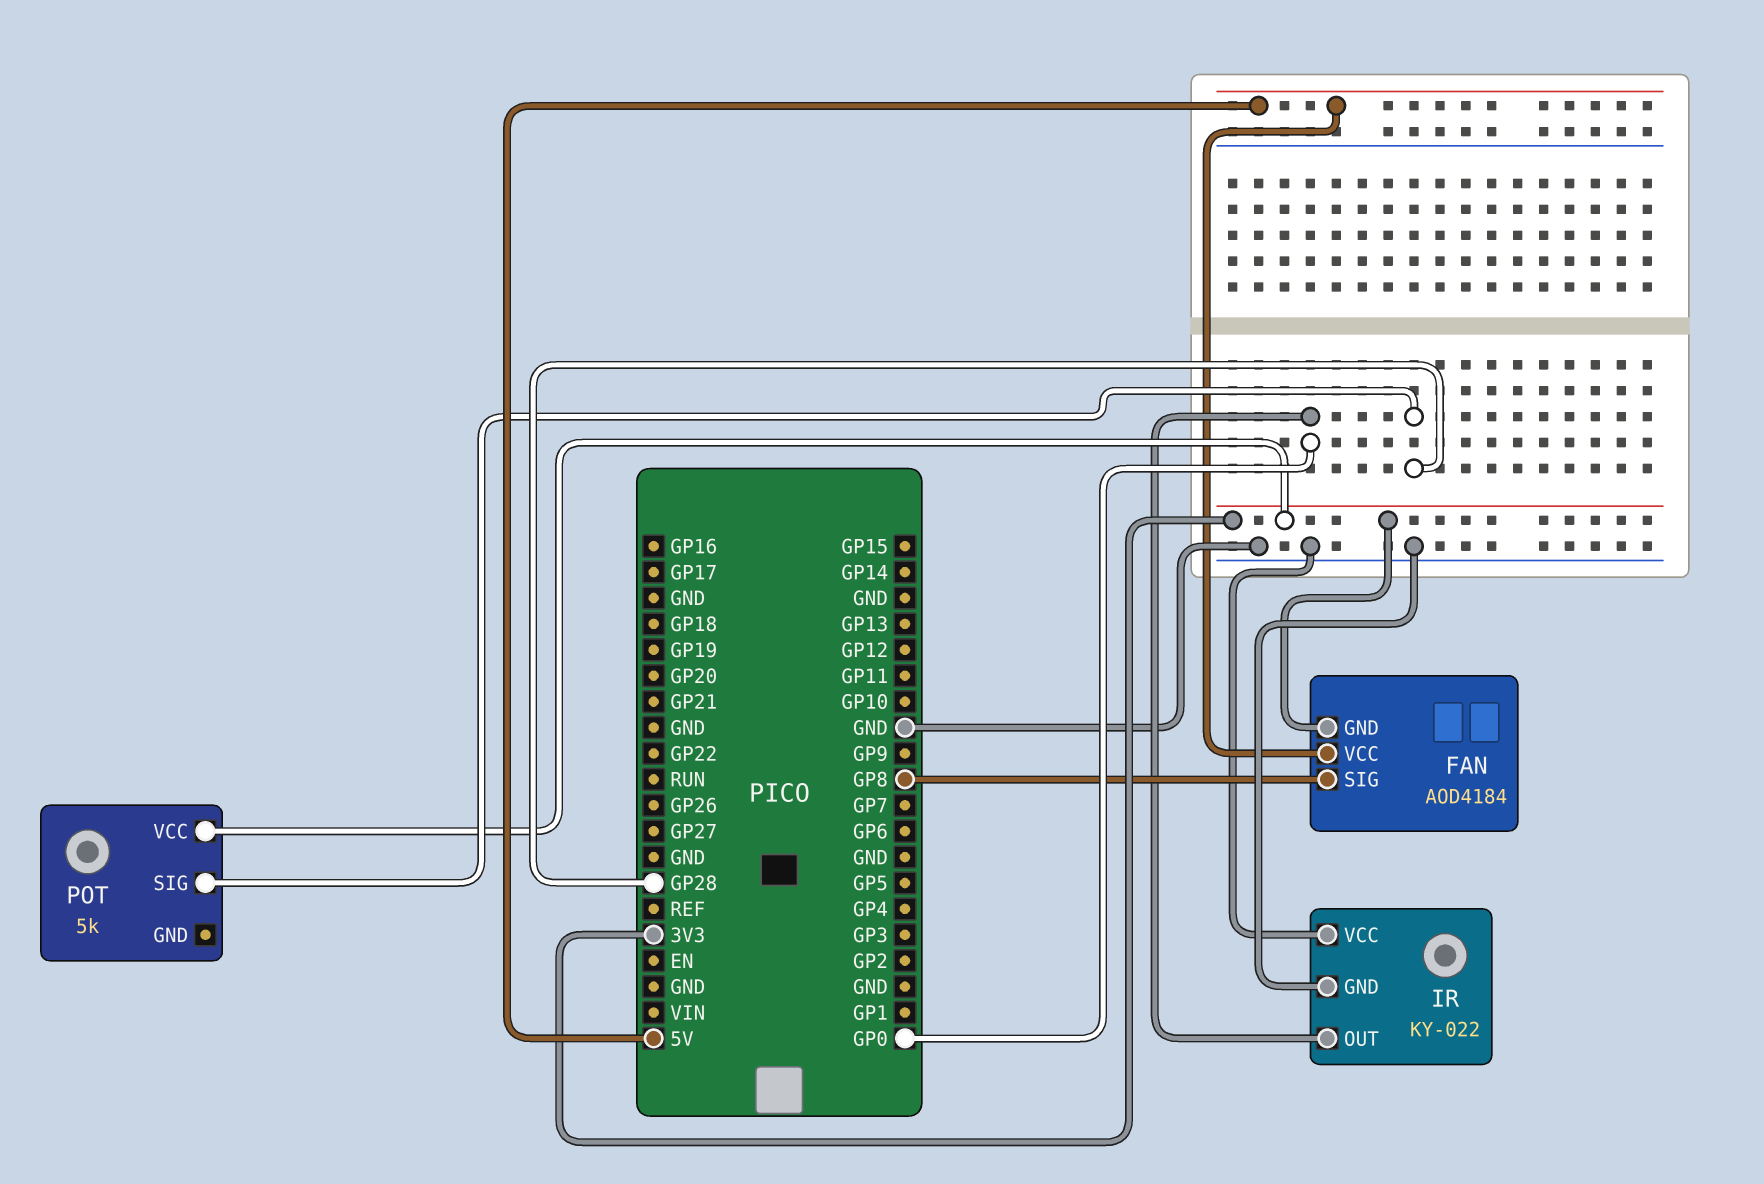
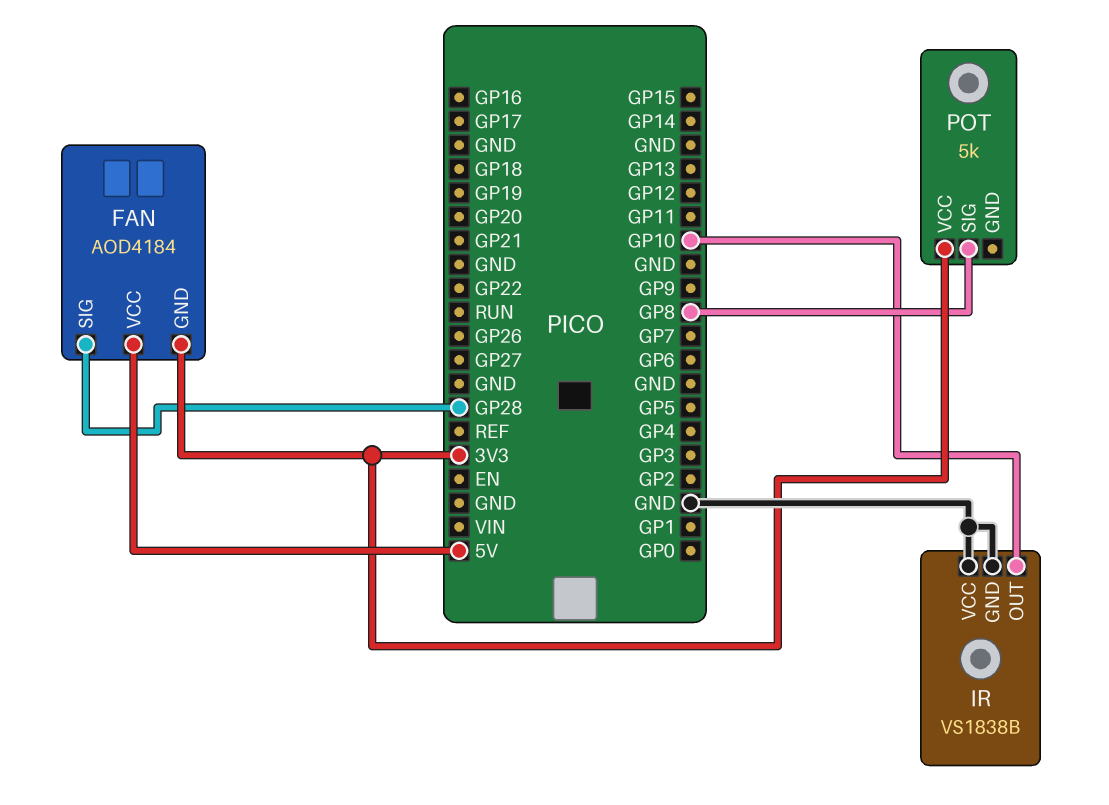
FAN pin SIG: GP8 -> GP28
IR: KY-022 -> VS1838B
IR pin OUT: GP0 -> GP10
POT pin SIG: GP28 -> GP8

